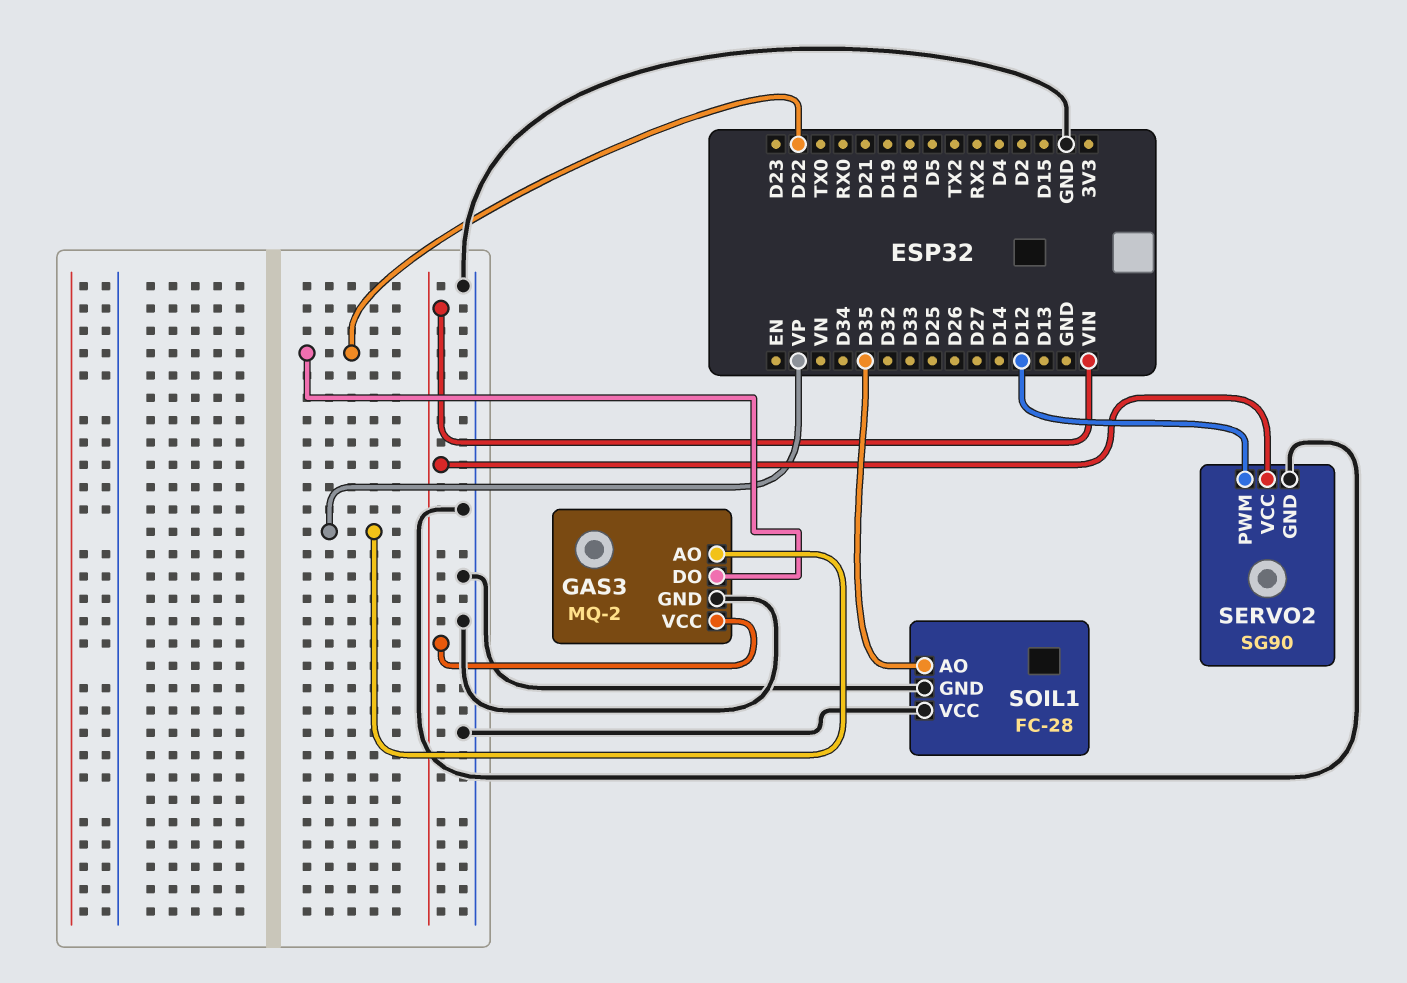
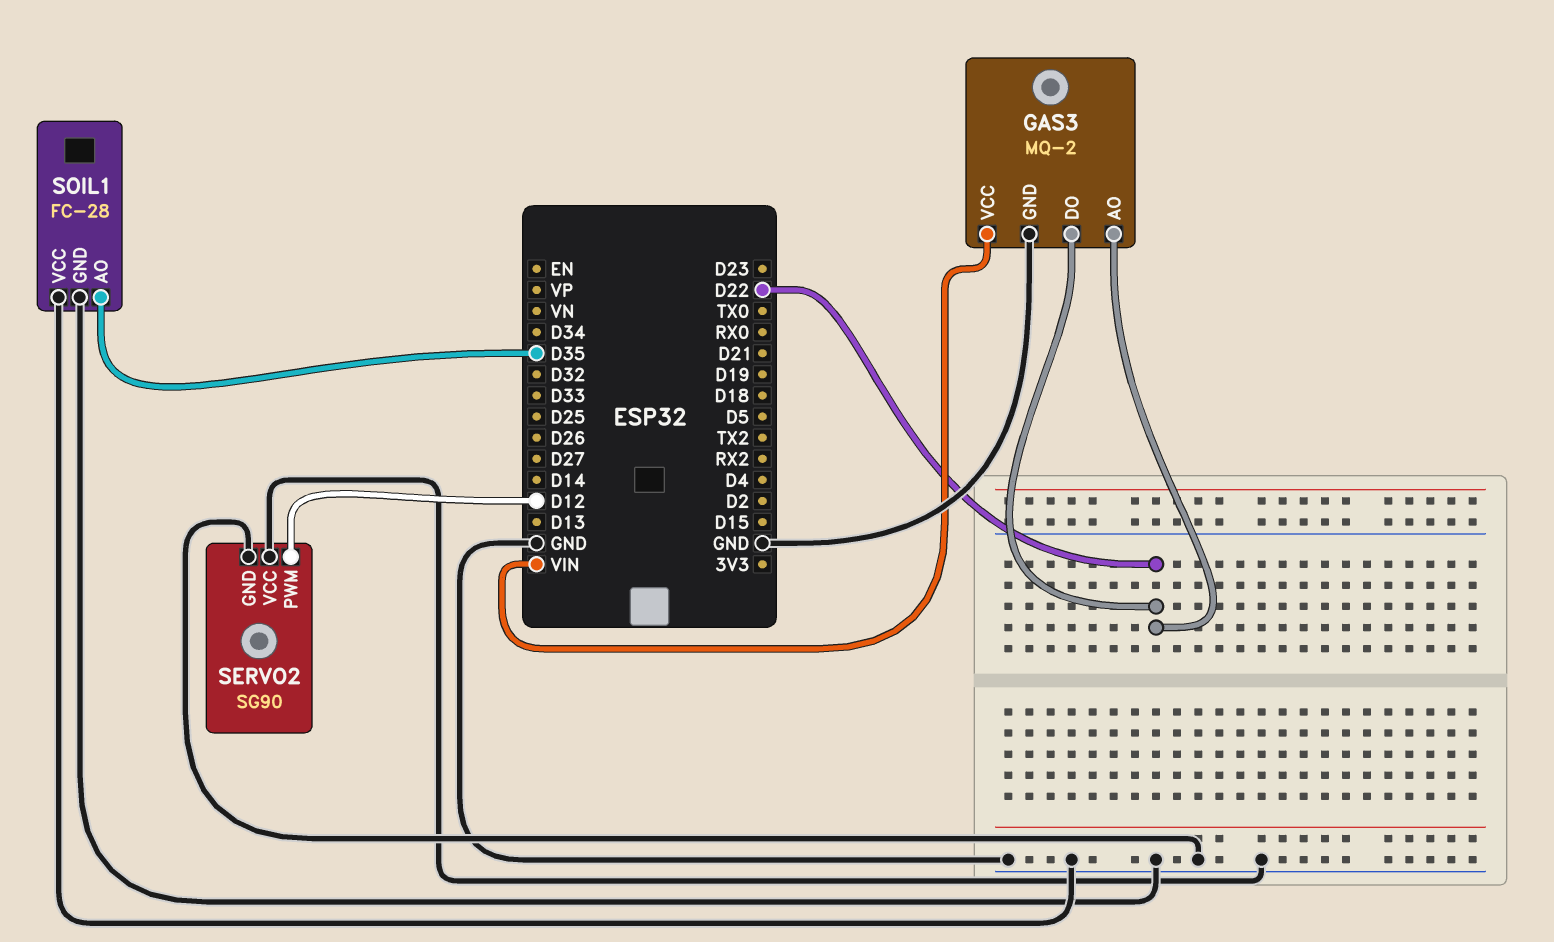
GAS3 pin AO: VP -> D22
SERVO2 pin VCC: VIN -> GND

